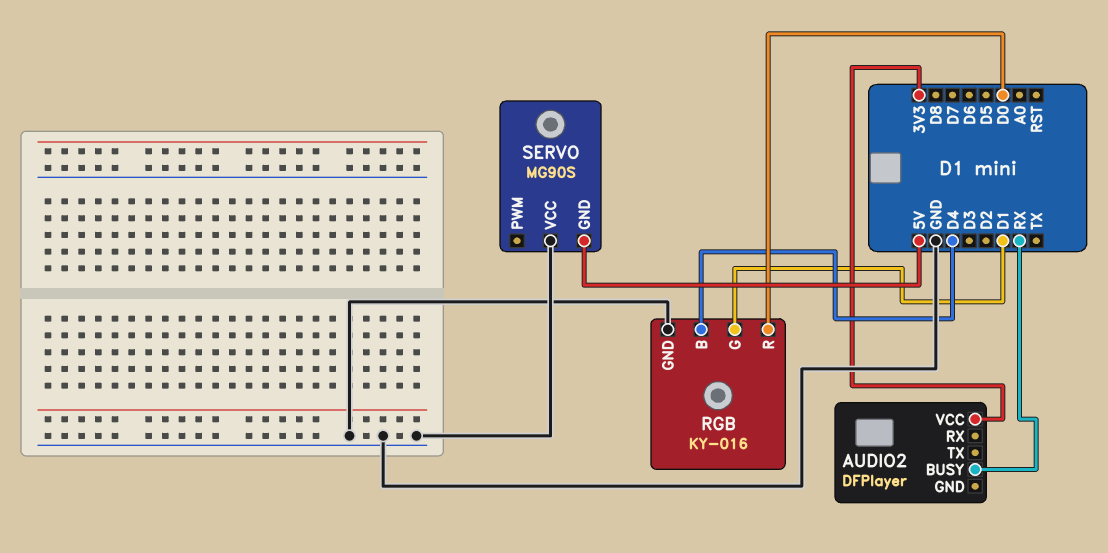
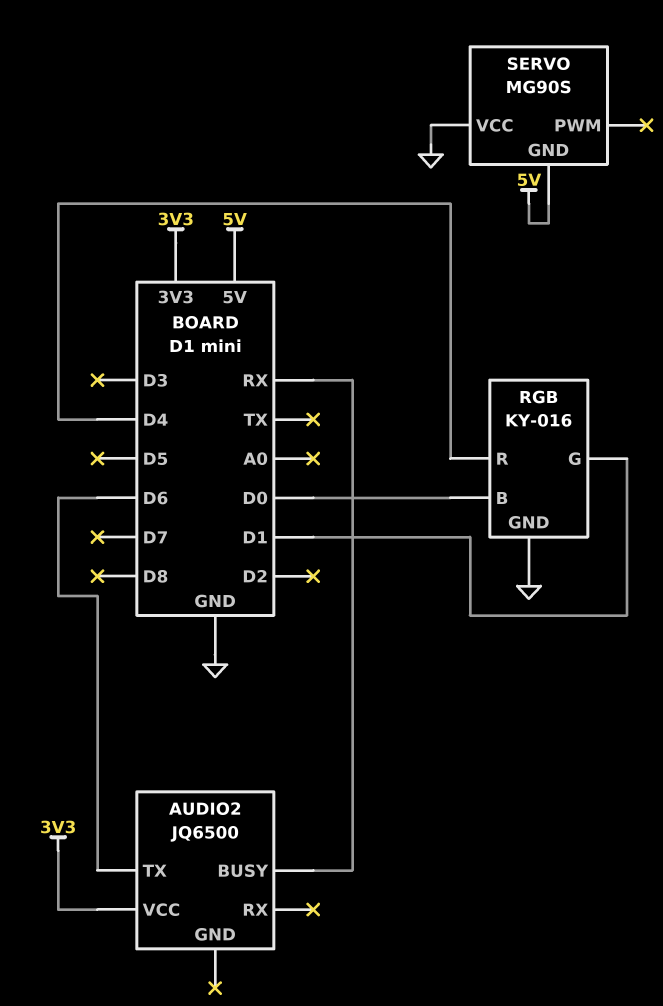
AUDIO2: DFPlayer -> JQ6500
AUDIO2 pin TX: none -> D6
RGB pin B: D4 -> D0
RGB pin R: D0 -> D4

